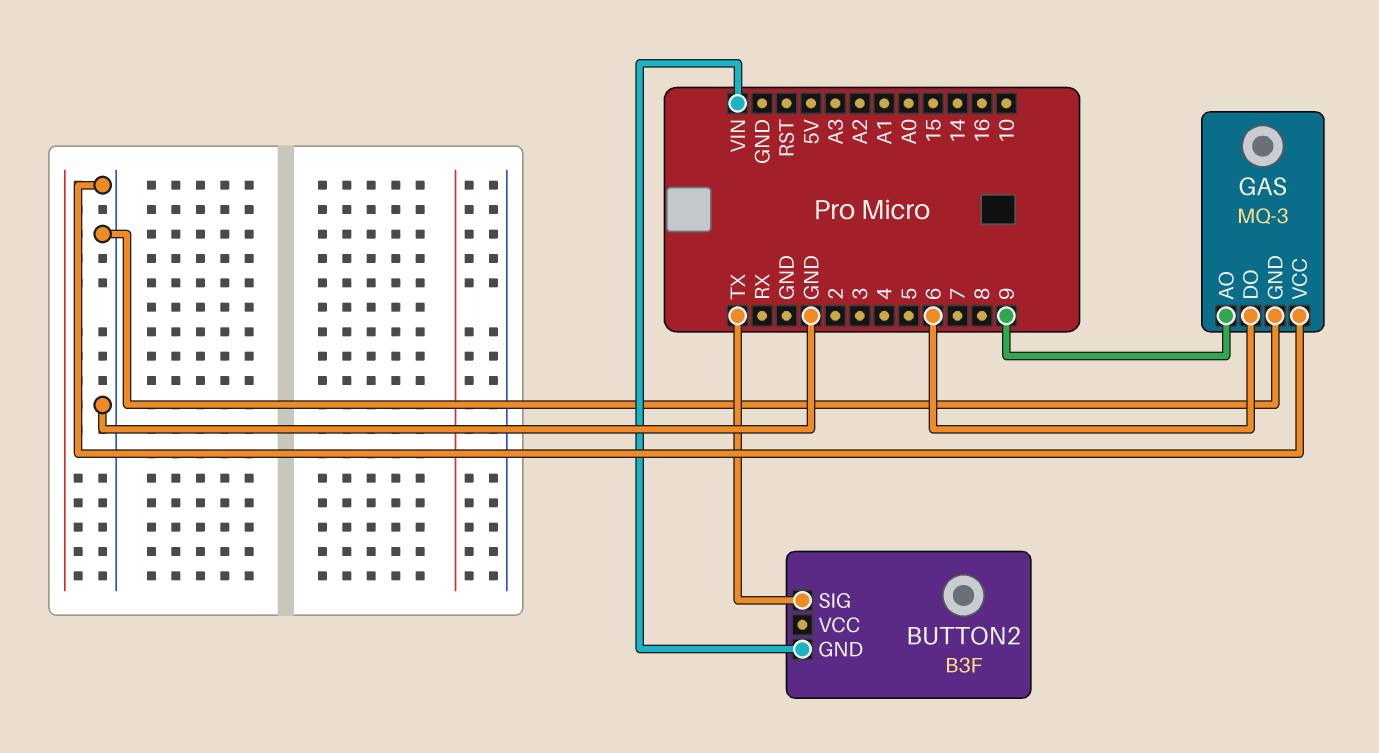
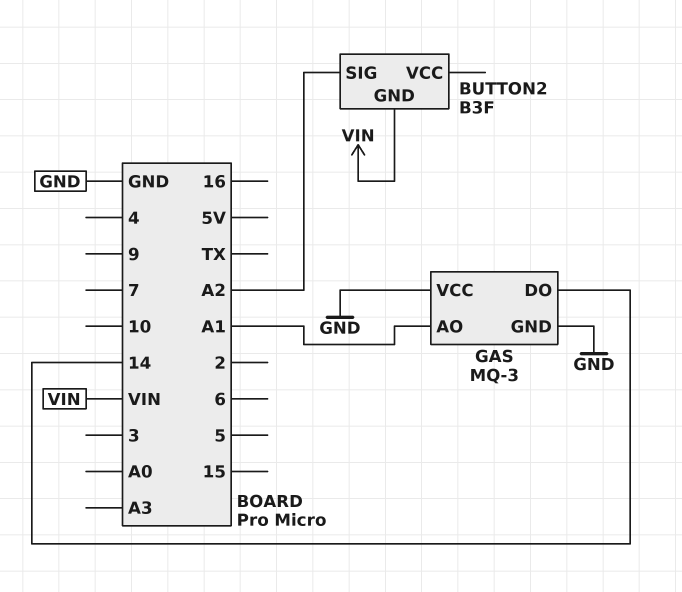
BUTTON2 pin SIG: TX -> A2
GAS pin AO: 9 -> A1
GAS pin DO: 6 -> 14

